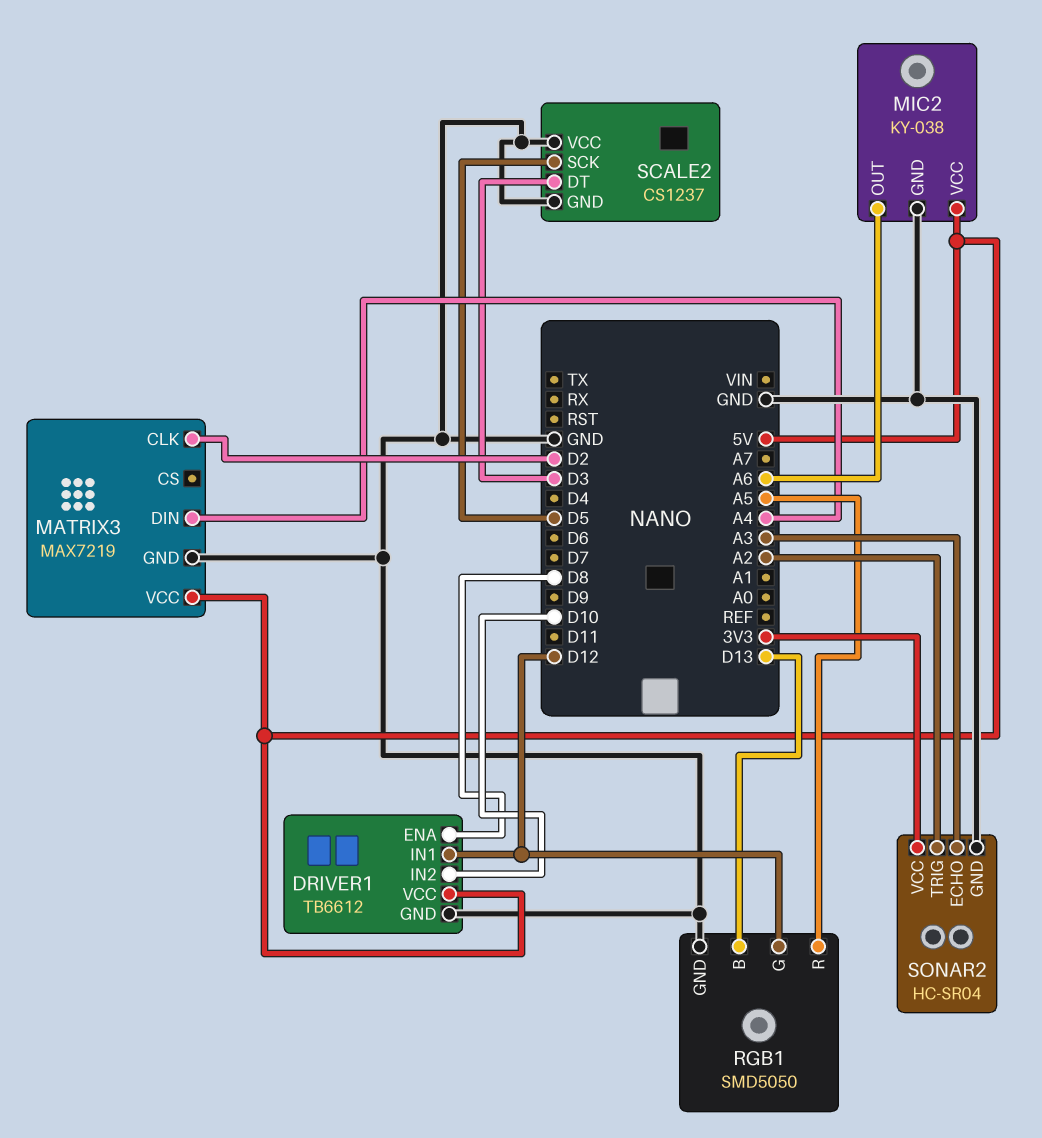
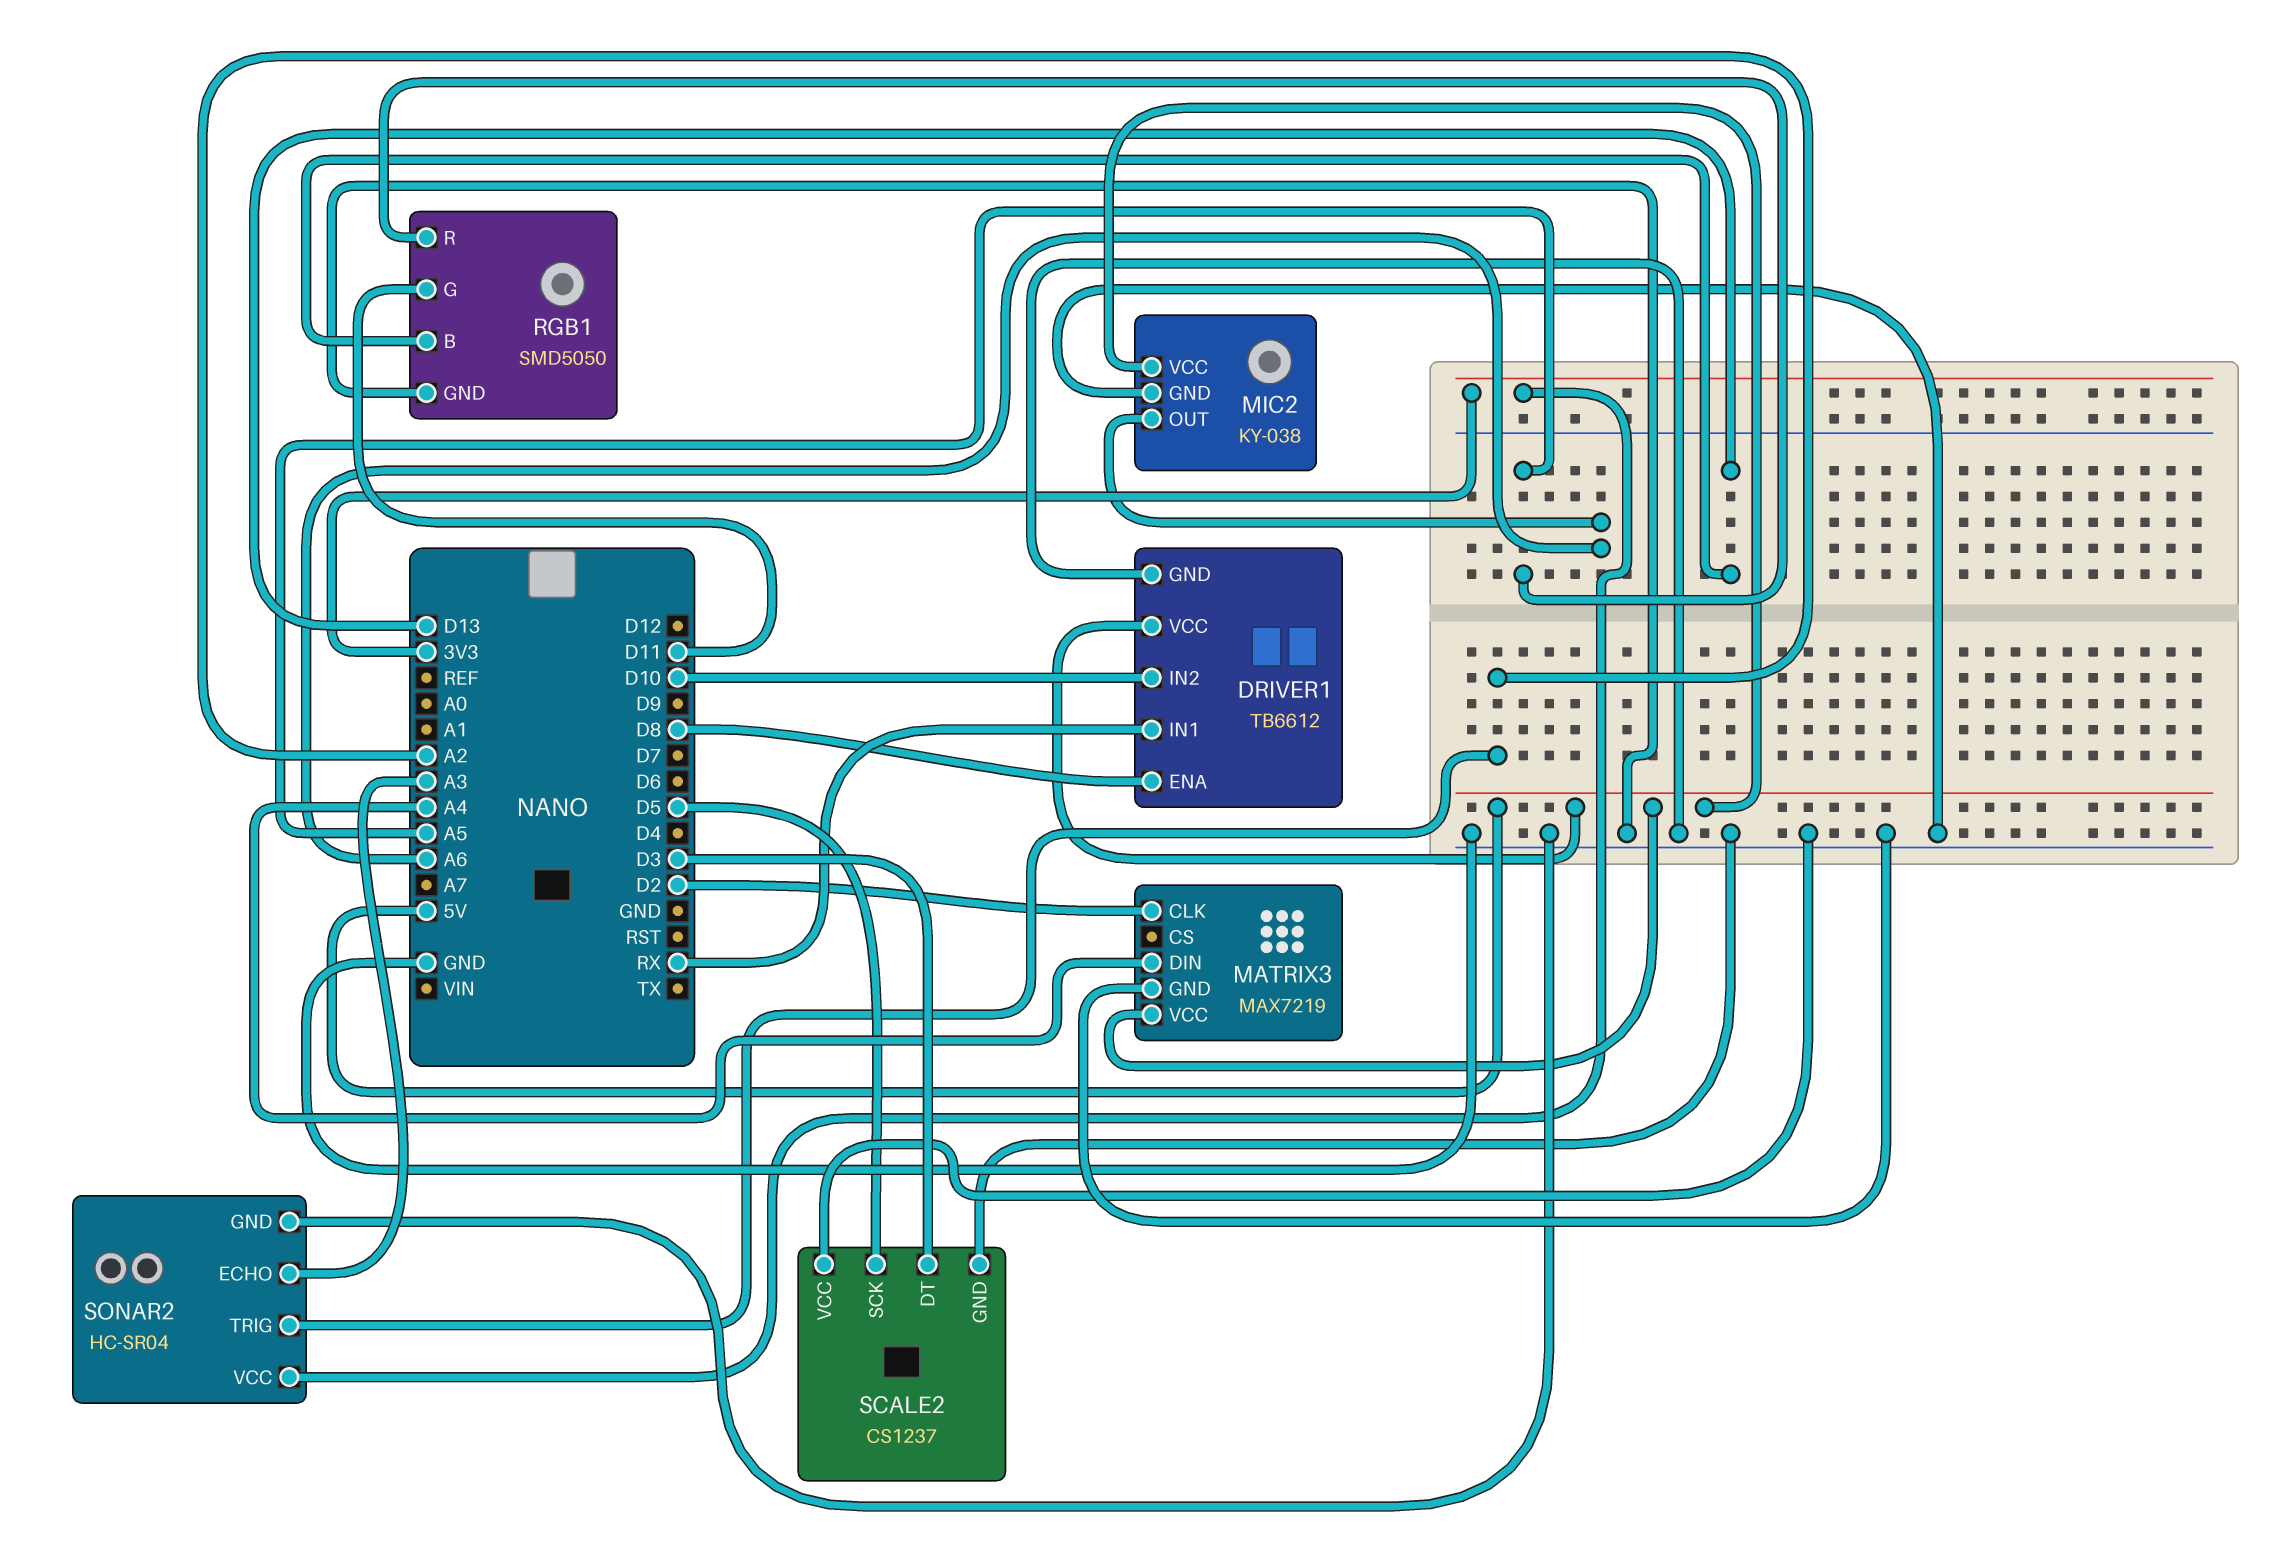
DRIVER1 pin IN1: D12 -> RX
RGB1 pin G: D12 -> D11

